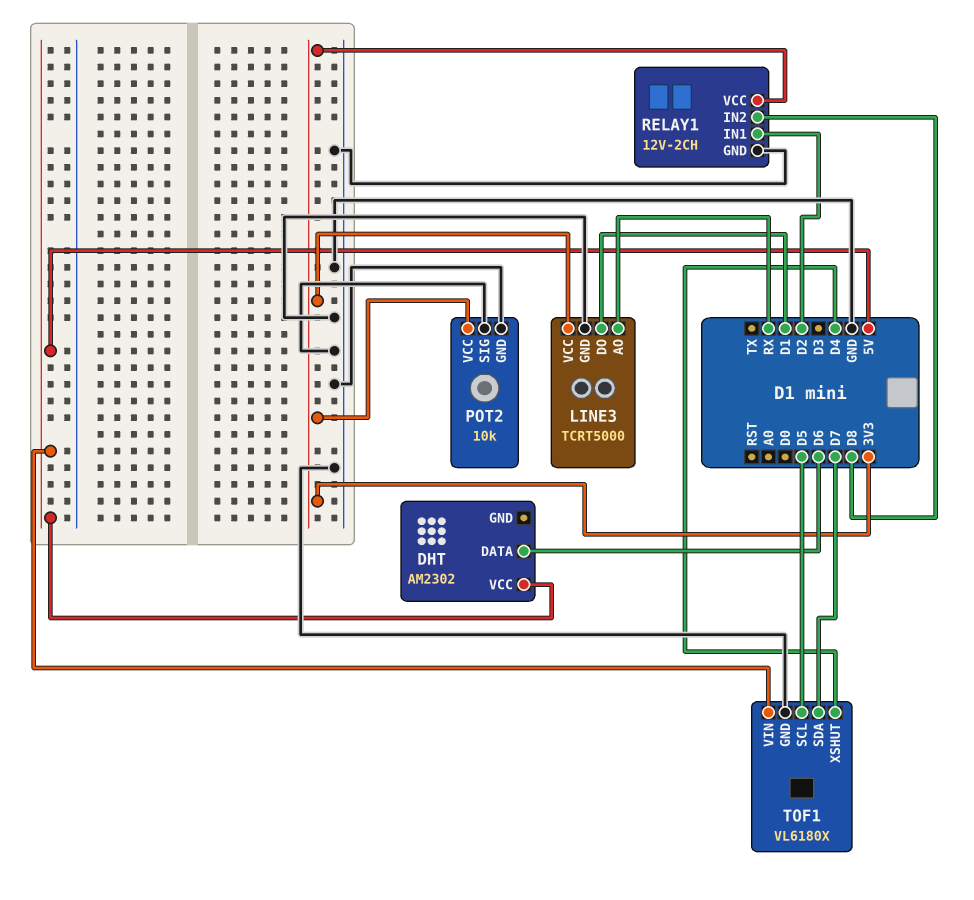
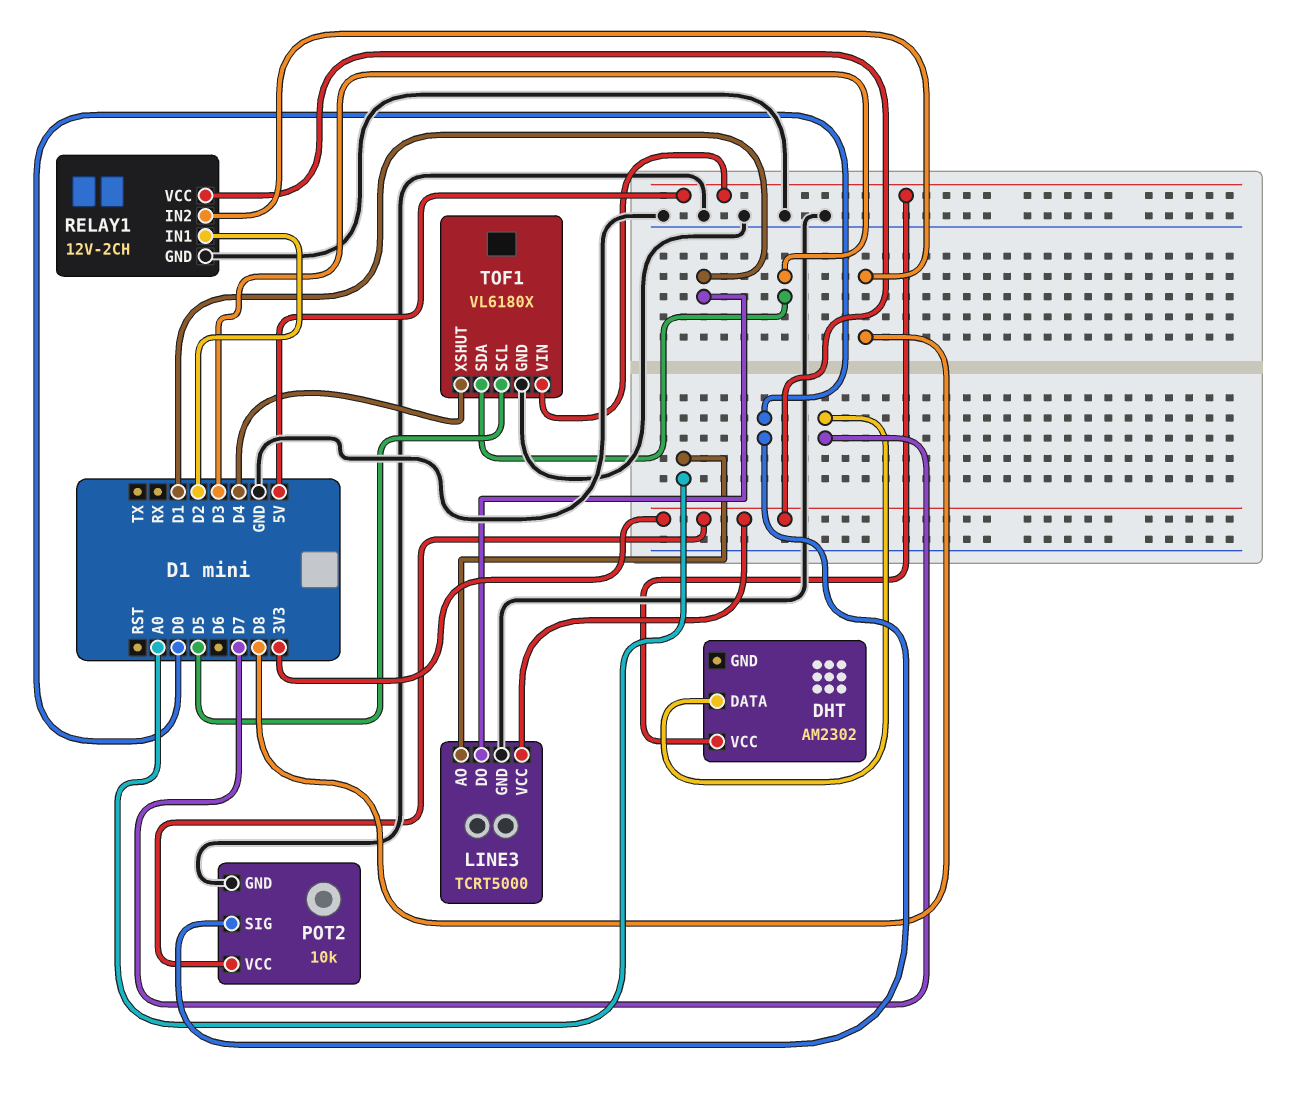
DHT pin DATA: D6 -> D7
LINE3 pin AO: RX -> A0
POT2 pin SIG: GND -> D0
TOF1 pin SDA: D7 -> D3

